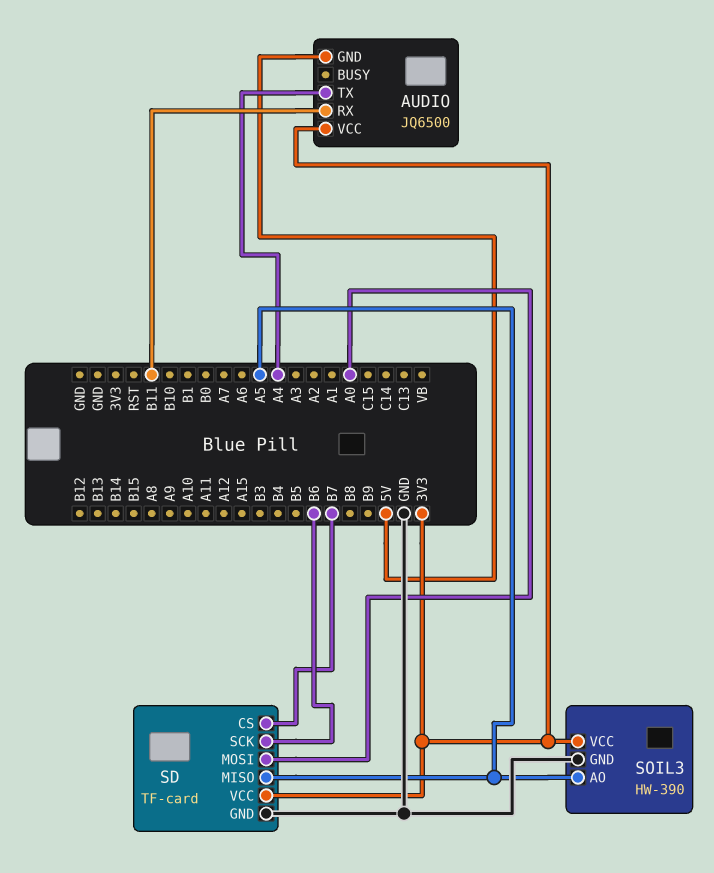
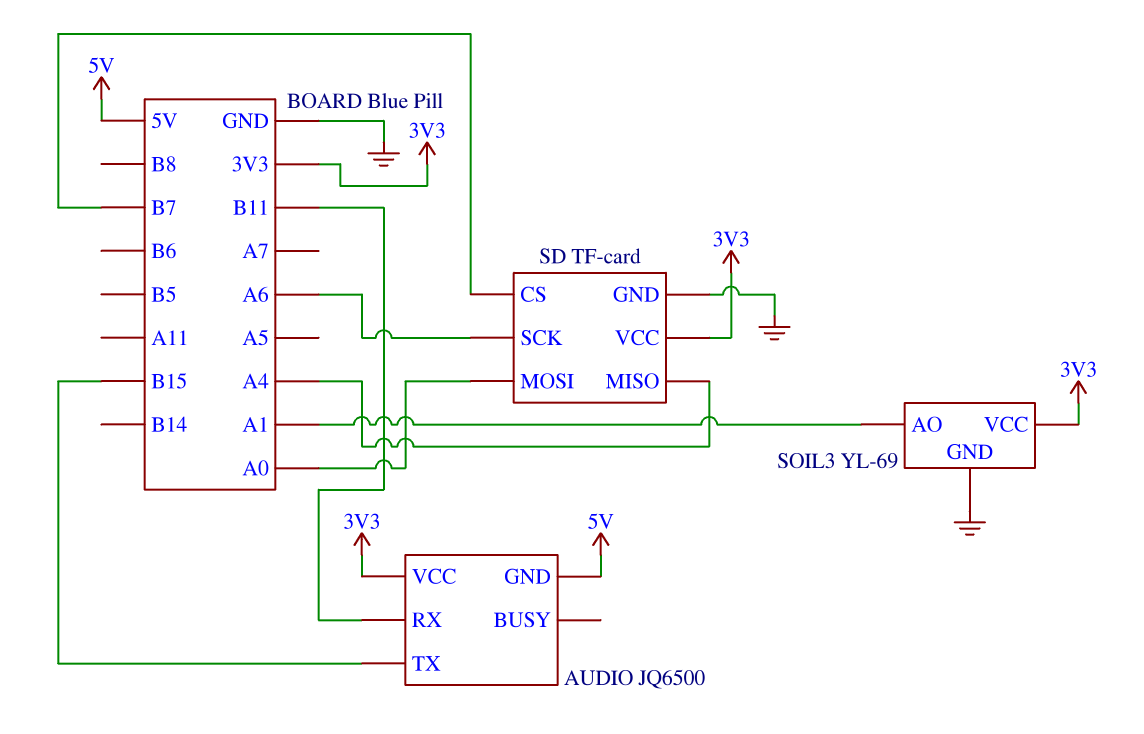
AUDIO pin TX: A4 -> B15
SD pin MISO: A5 -> A4
SD pin SCK: B6 -> A6
SOIL3: HW-390 -> YL-69
SOIL3 pin AO: A5 -> A1

